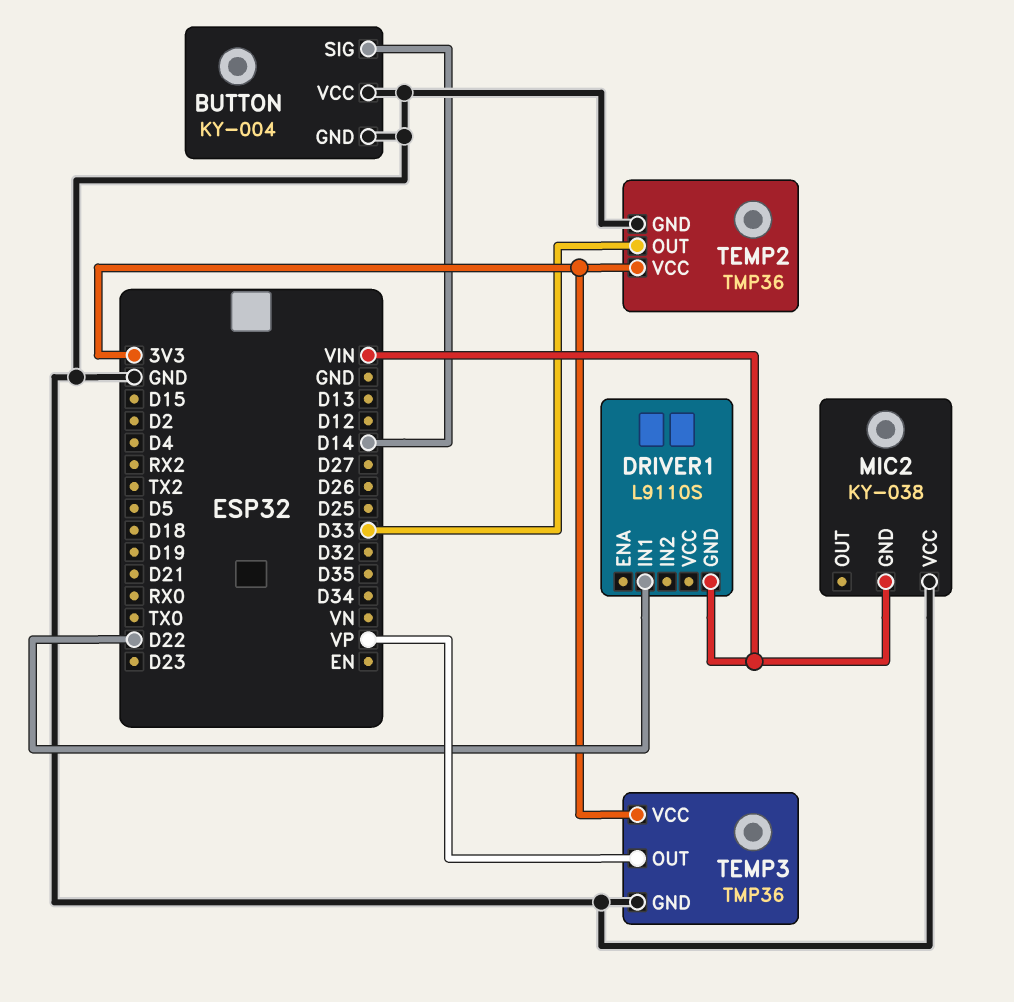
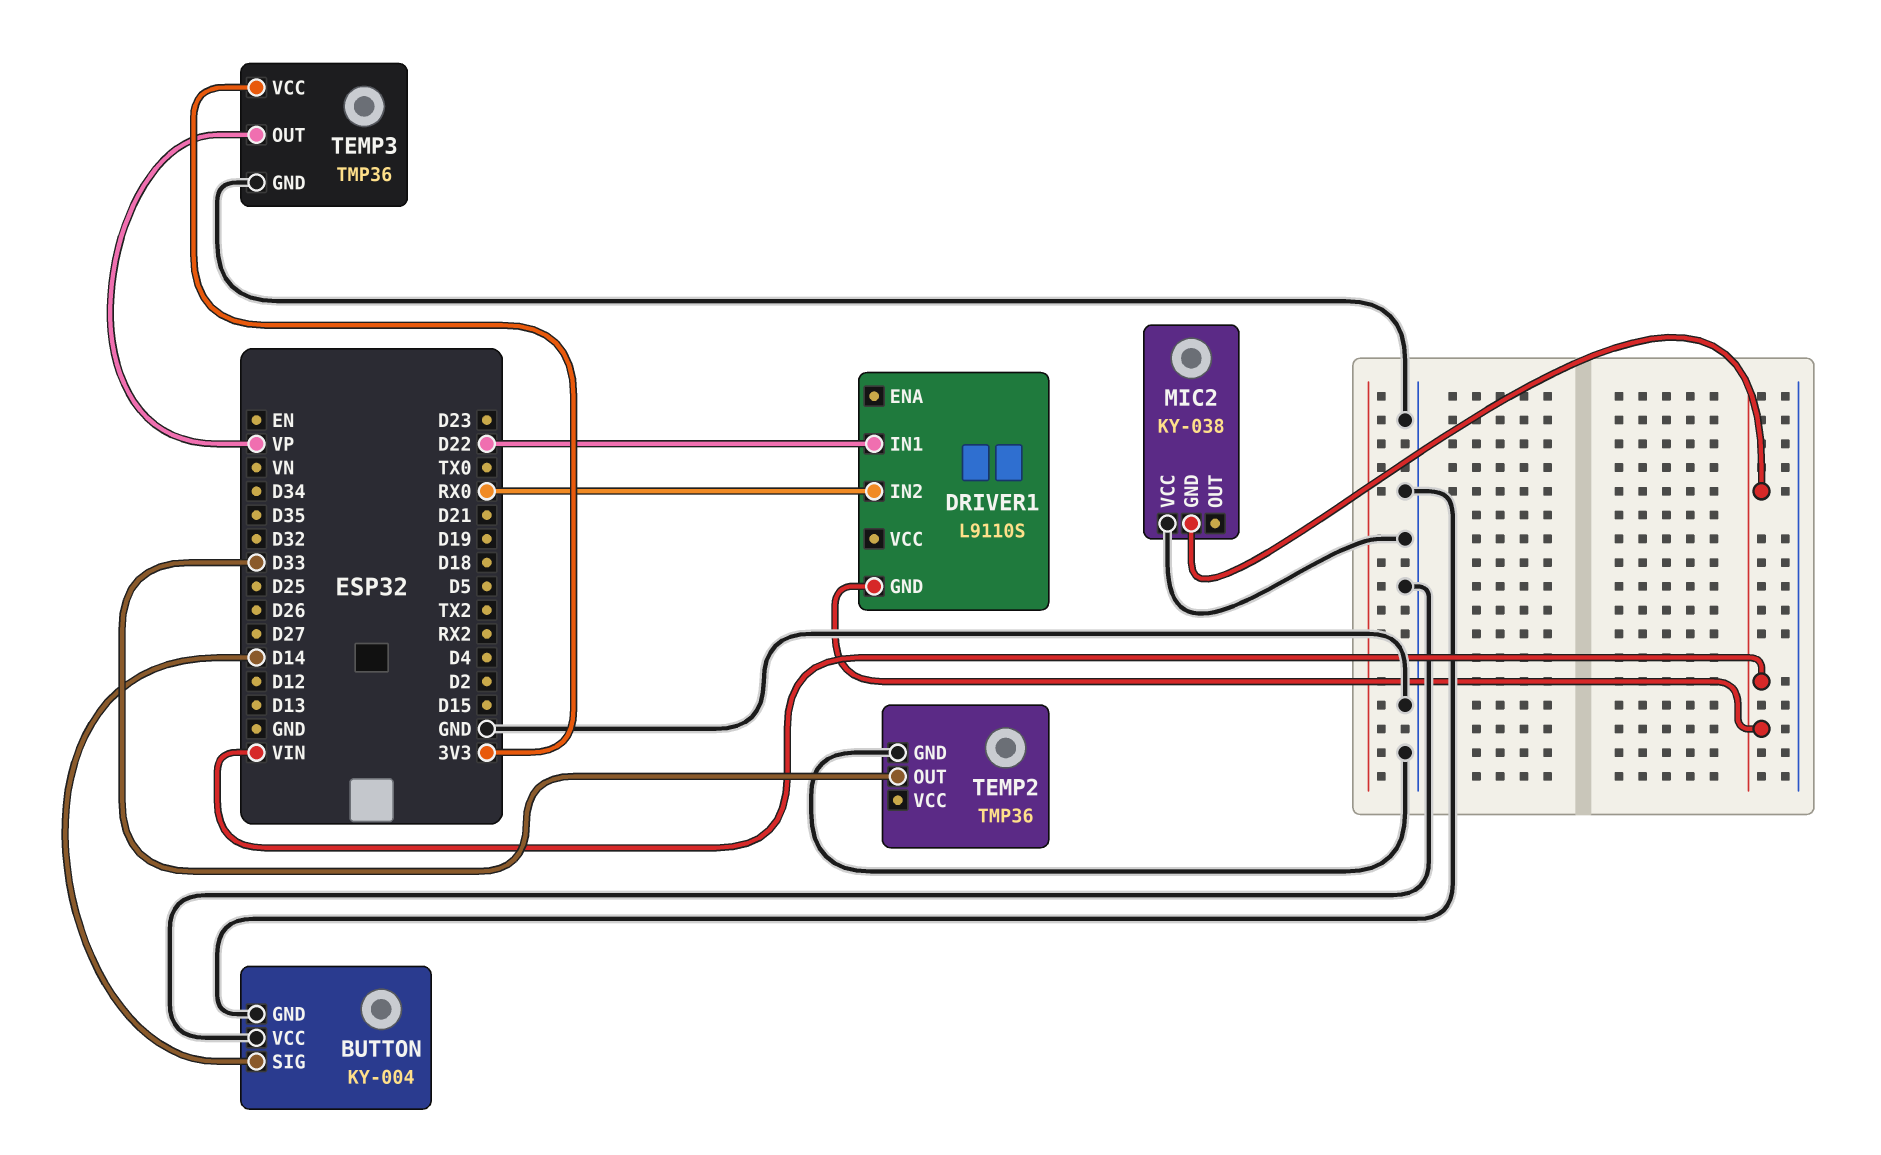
DRIVER1 pin IN2: none -> RX0
TEMP2 pin VCC: 3V3 -> none

